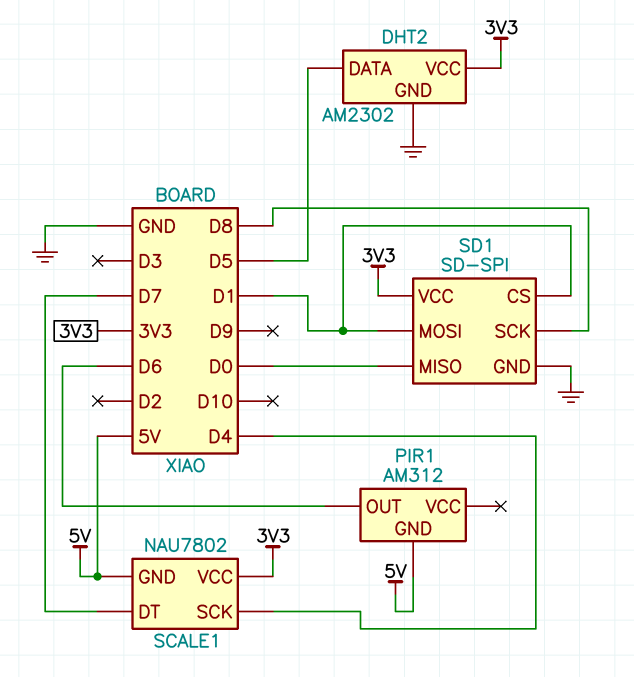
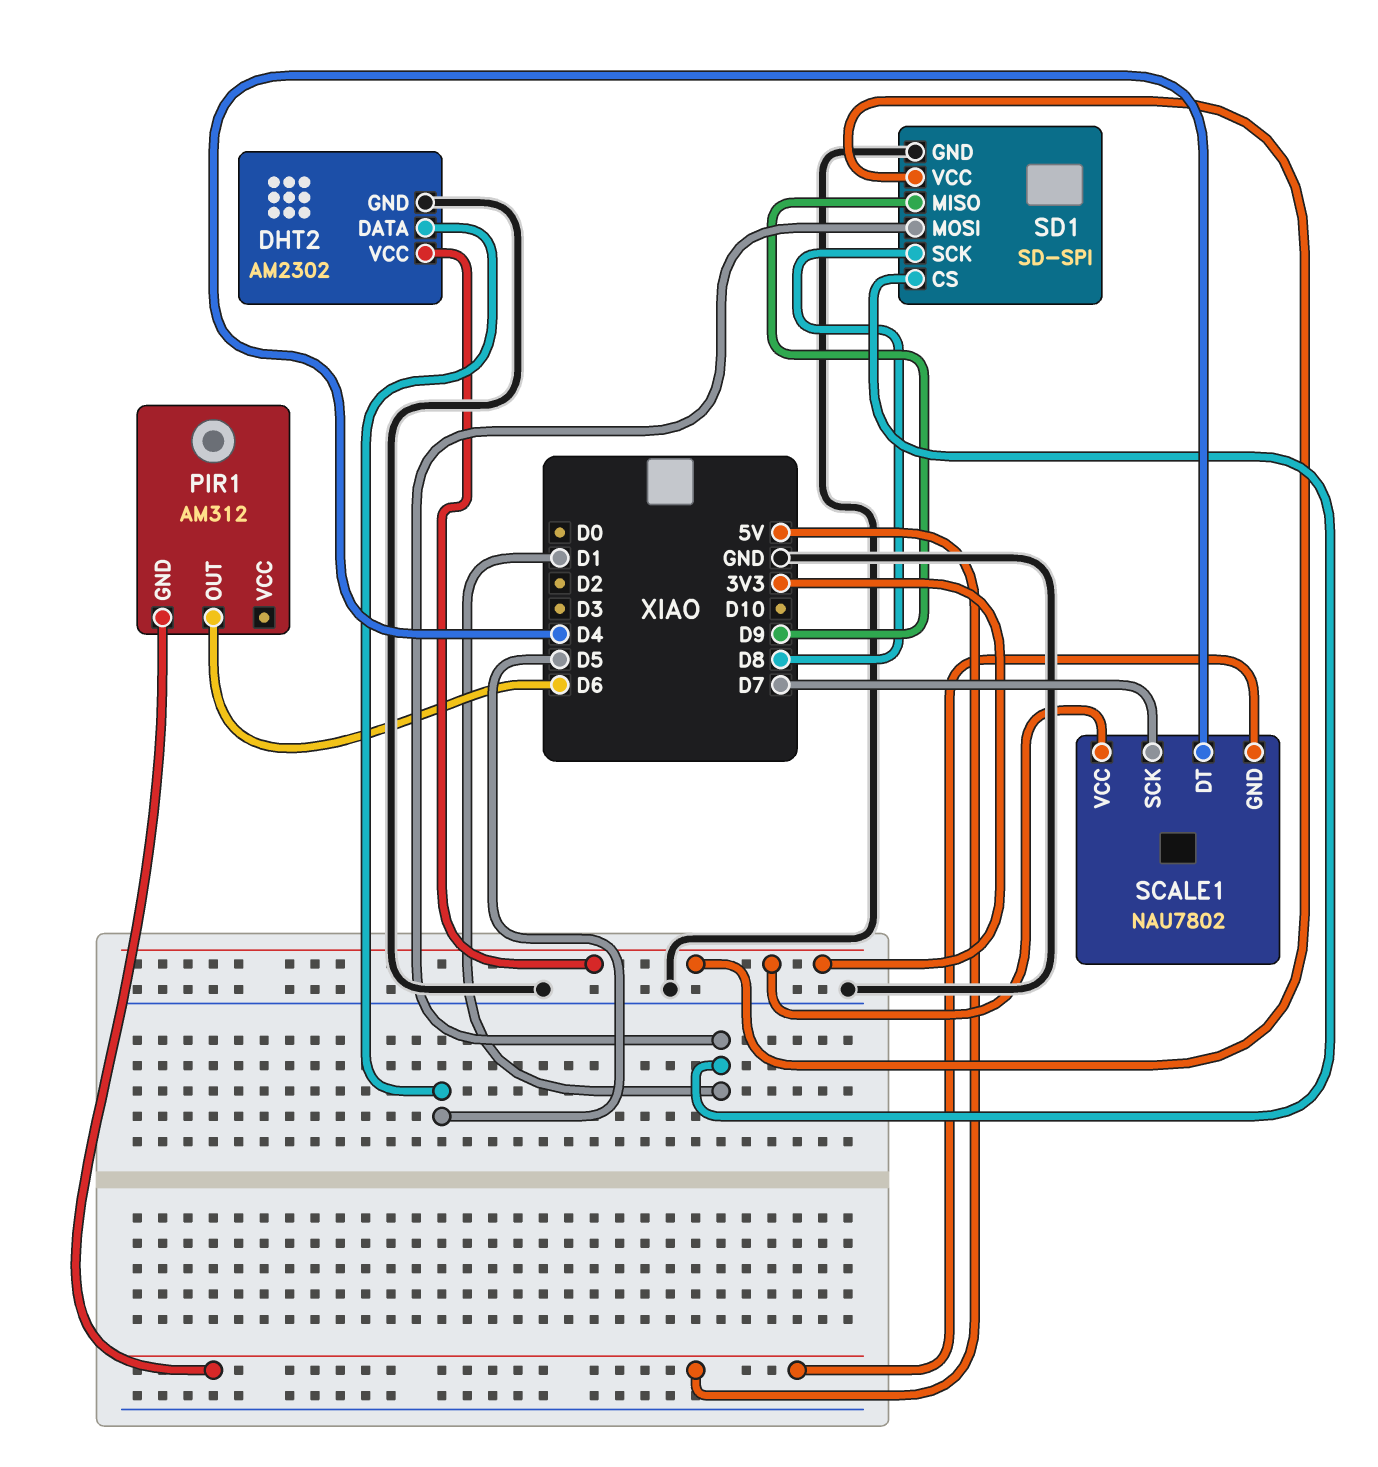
SCALE1 pin DT: D7 -> D4
SCALE1 pin SCK: D4 -> D7
SD1 pin MISO: D0 -> D9

